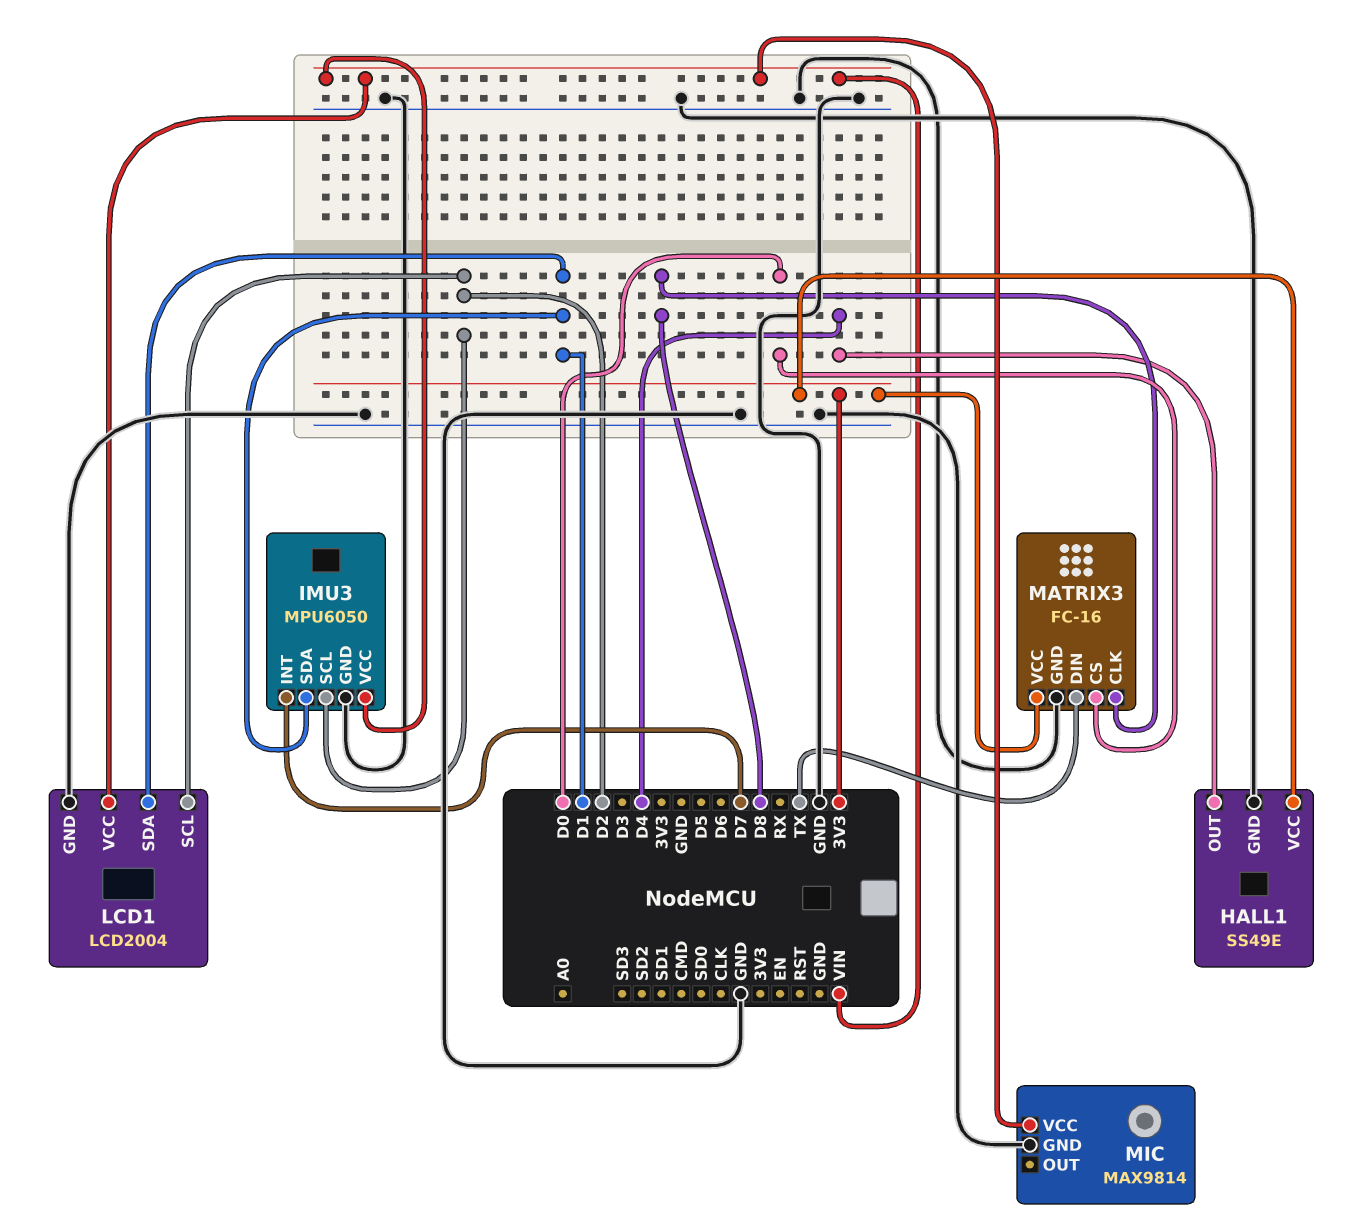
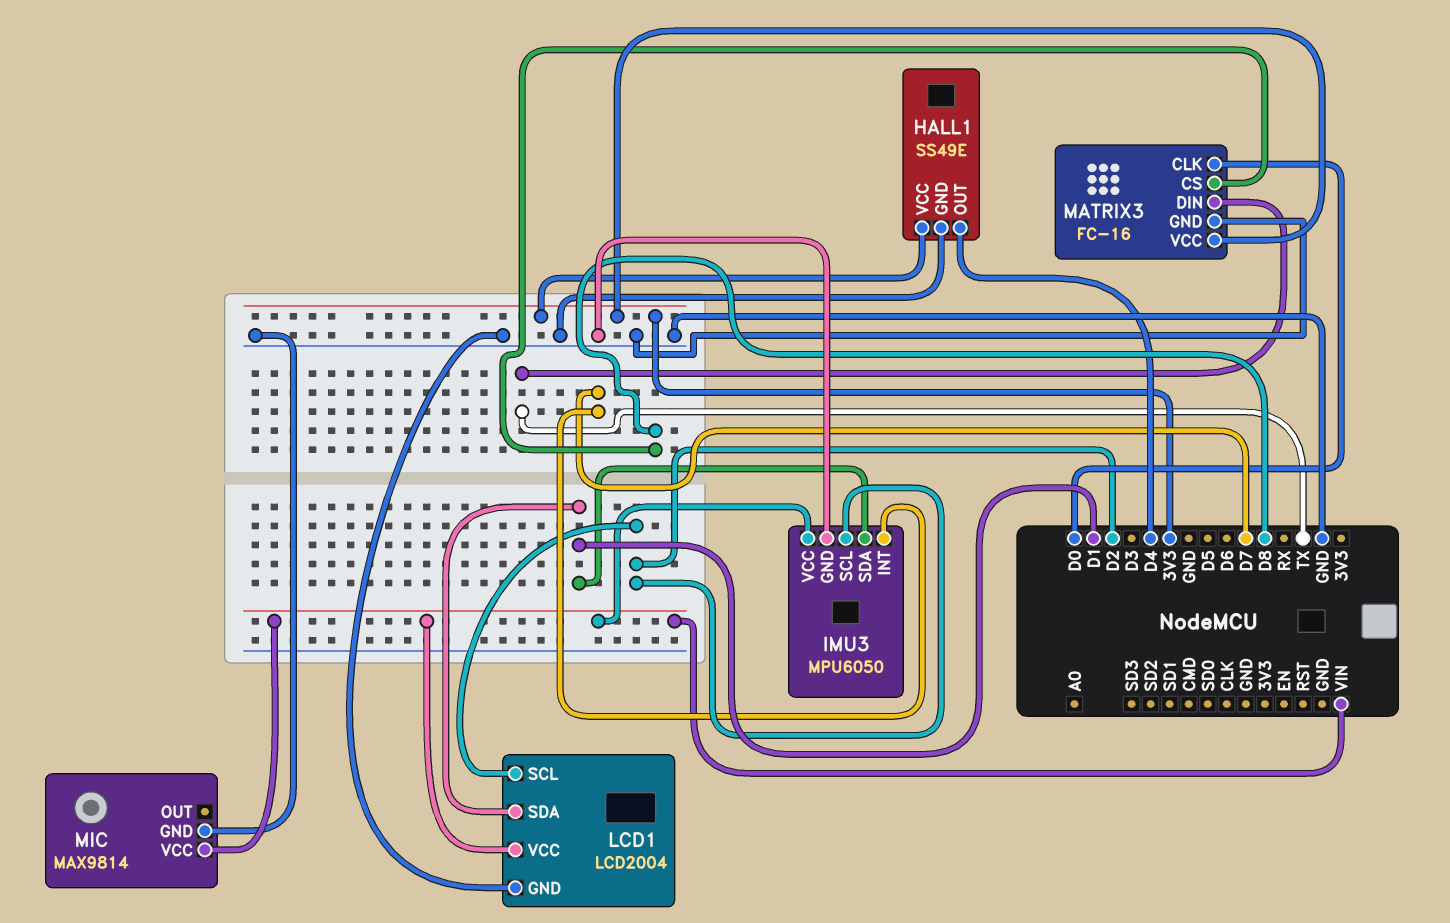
MATRIX3 pin CLK: D8 -> D0
MATRIX3 pin CS: D0 -> D8

